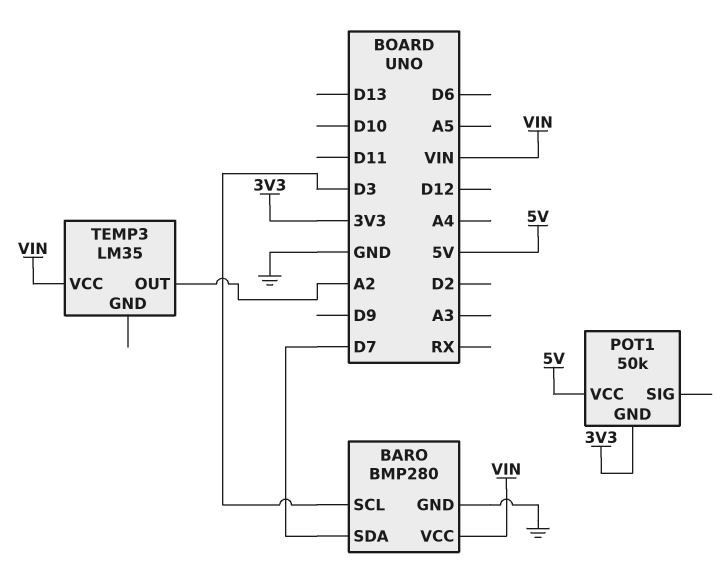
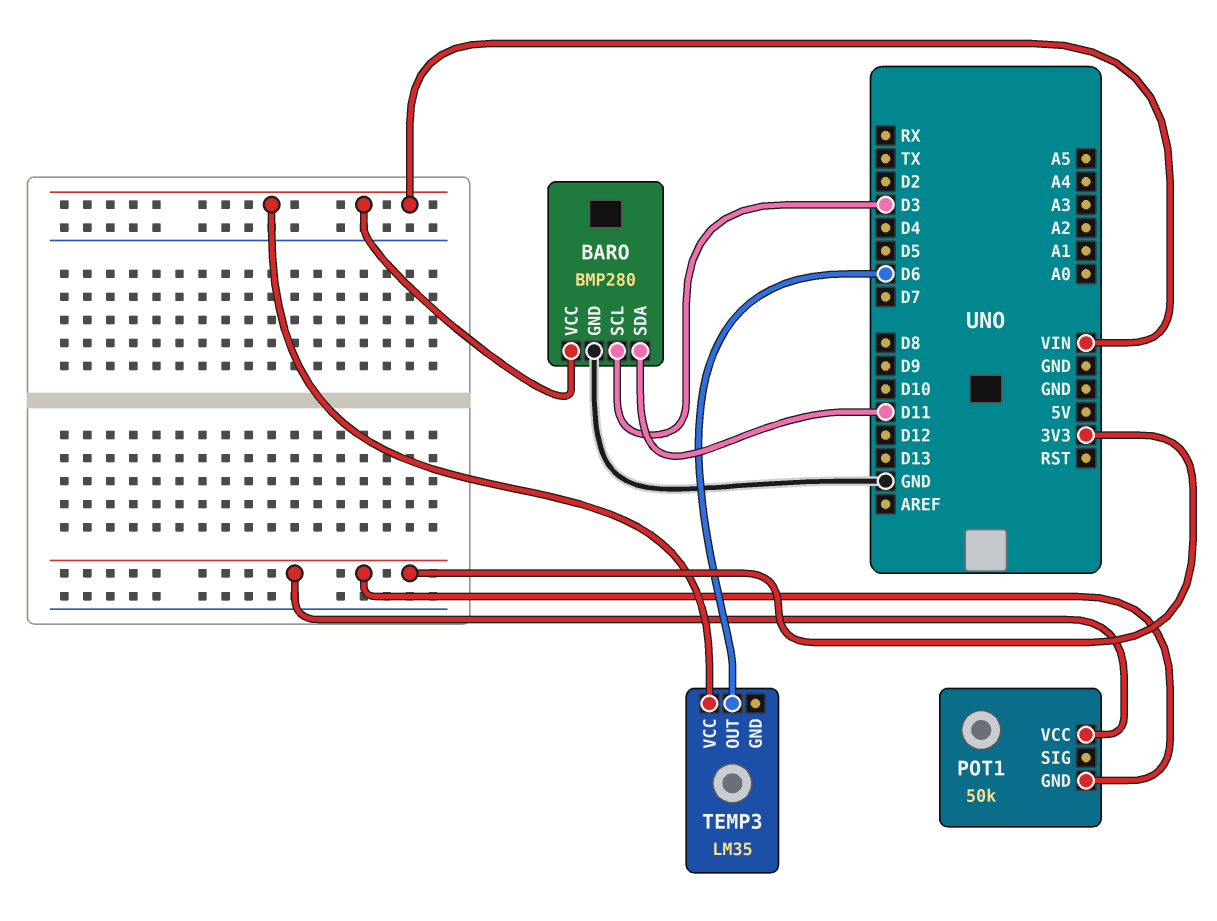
BARO pin SDA: D7 -> D11
POT1 pin VCC: 5V -> 3V3
TEMP3 pin OUT: A2 -> D6

